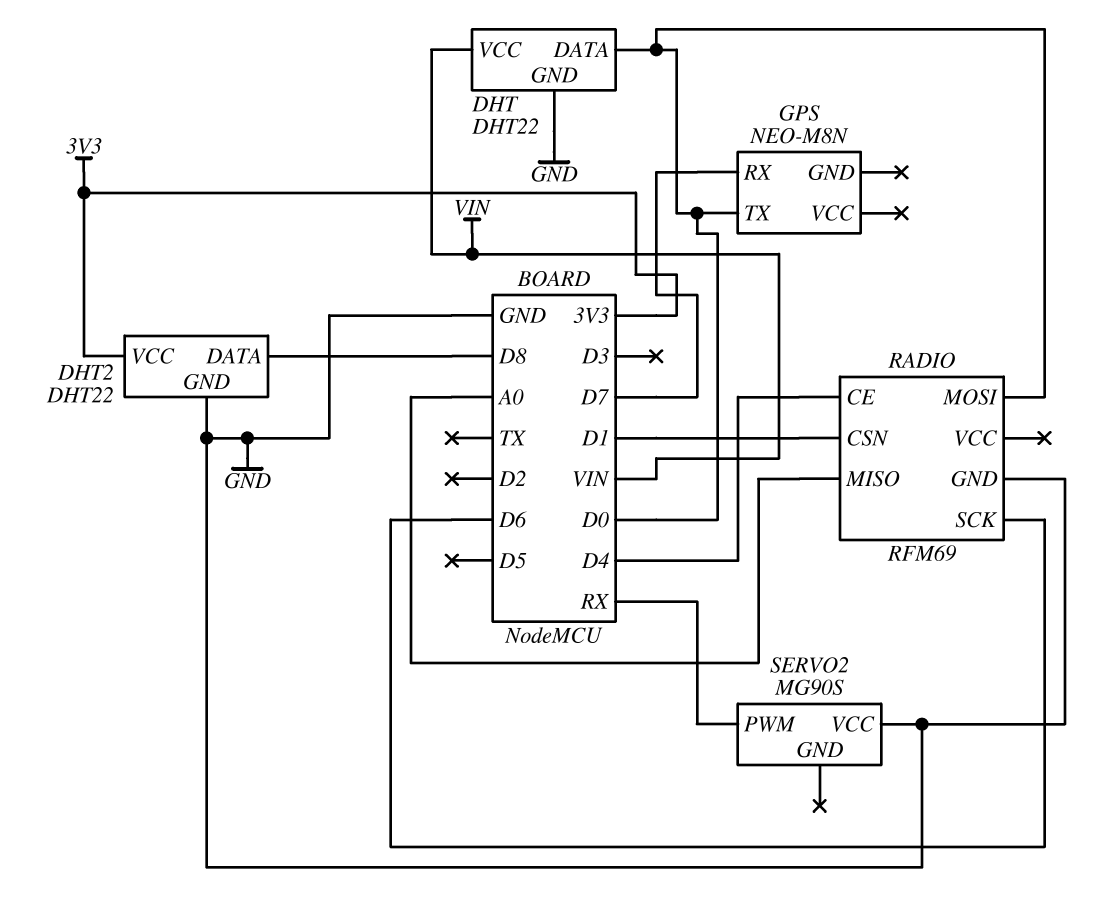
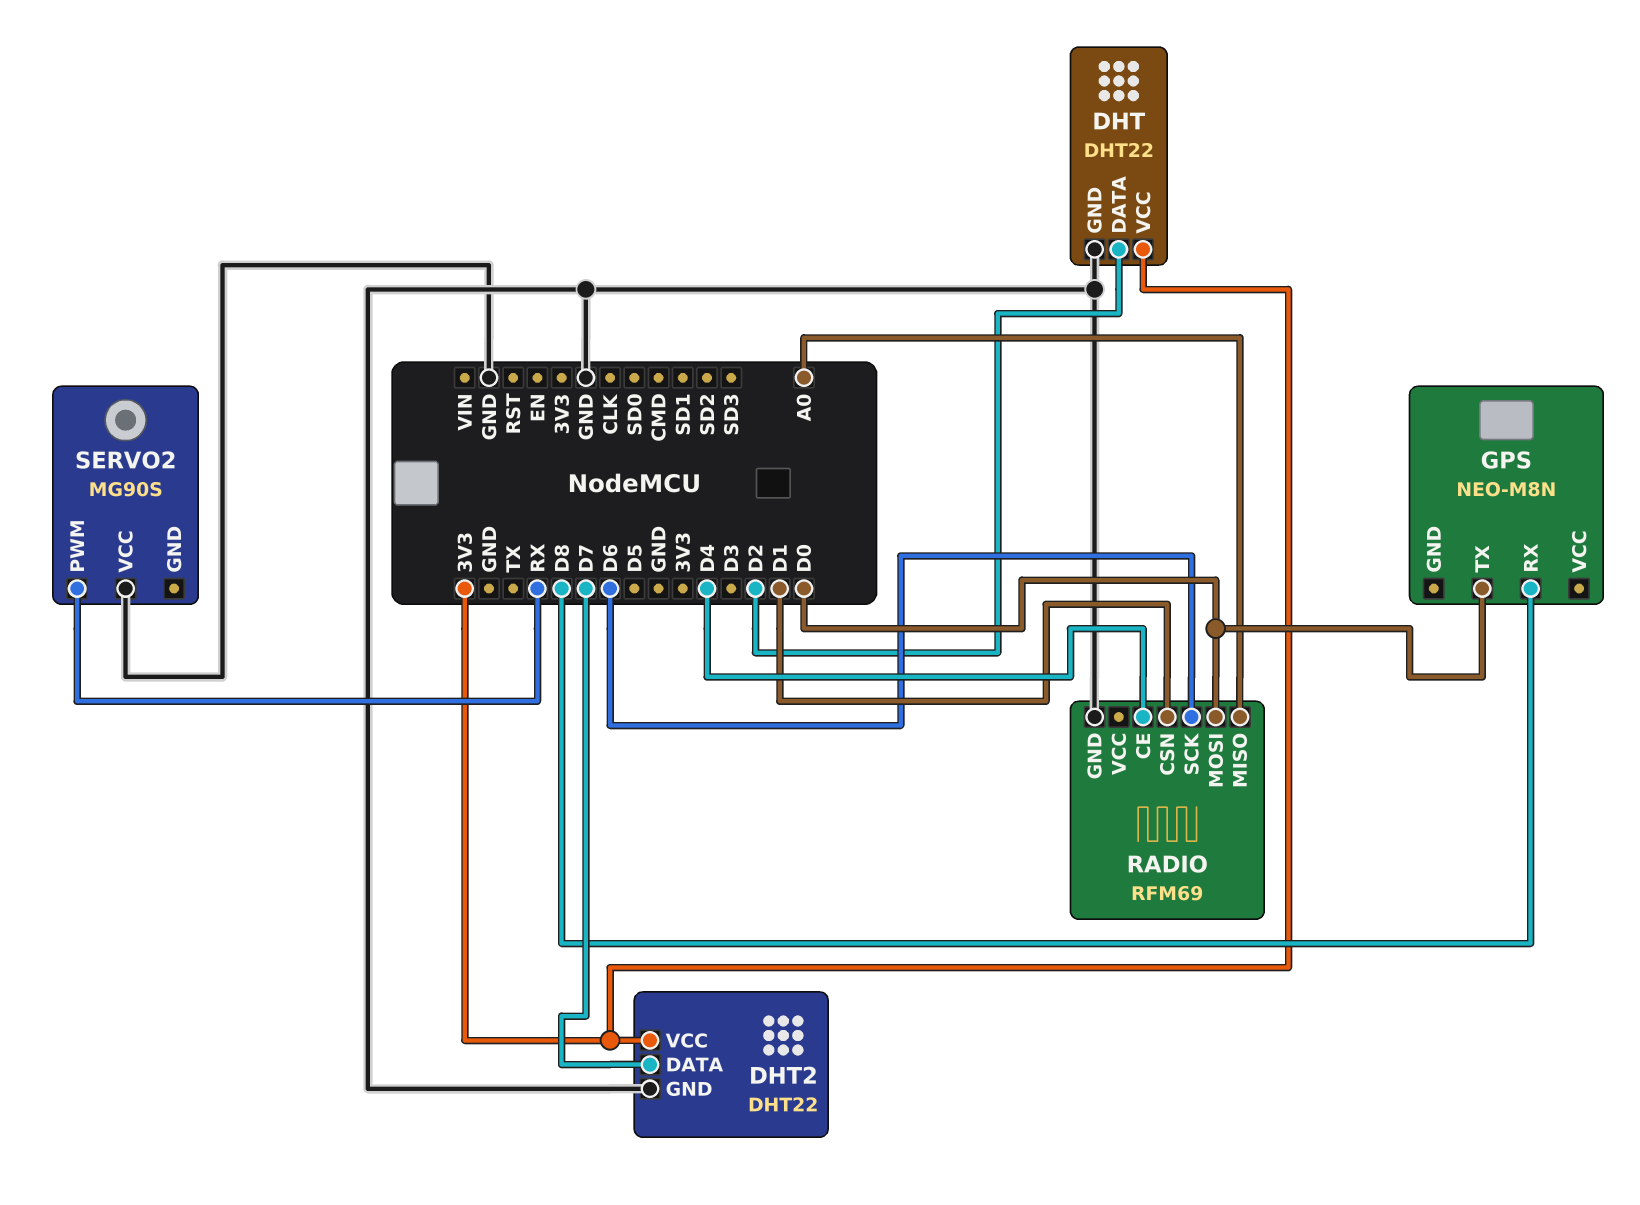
DHT pin DATA: D0 -> D2
DHT pin VCC: VIN -> 3V3
DHT2 pin DATA: D8 -> D7
GPS pin RX: D7 -> D8

